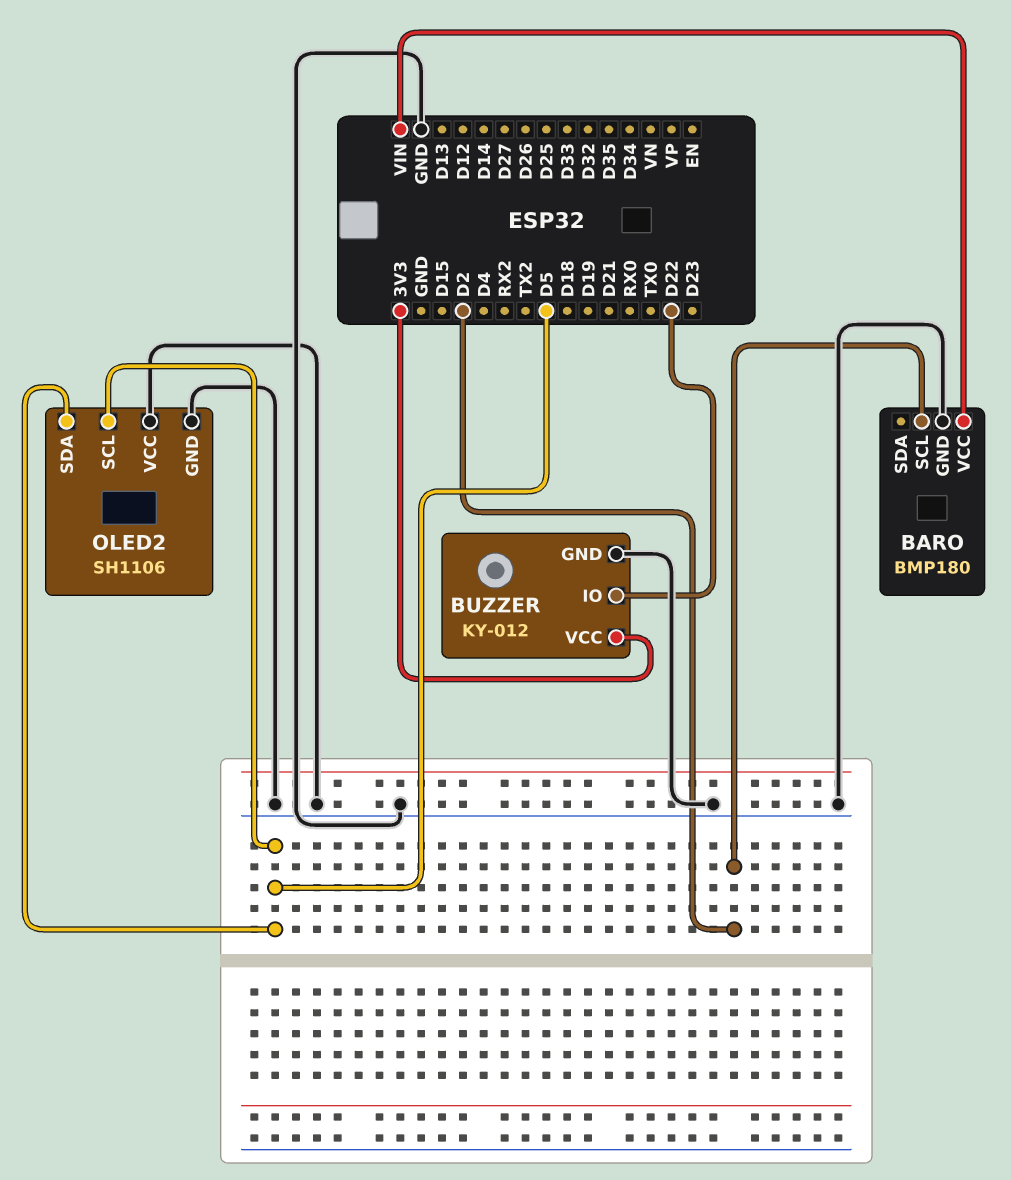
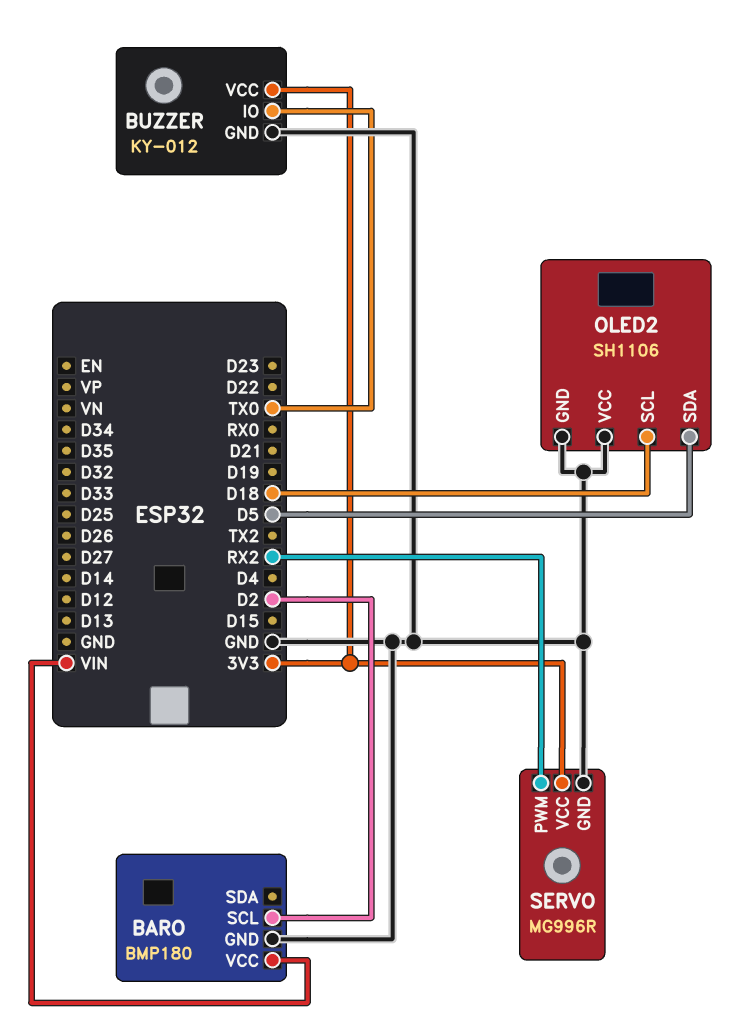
BUZZER pin IO: D22 -> TX0
OLED2 pin SCL: D5 -> D18
SERVO: none -> MG996R
SERVO pin GND: none -> GND
SERVO pin PWM: none -> RX2
SERVO pin VCC: none -> 3V3

